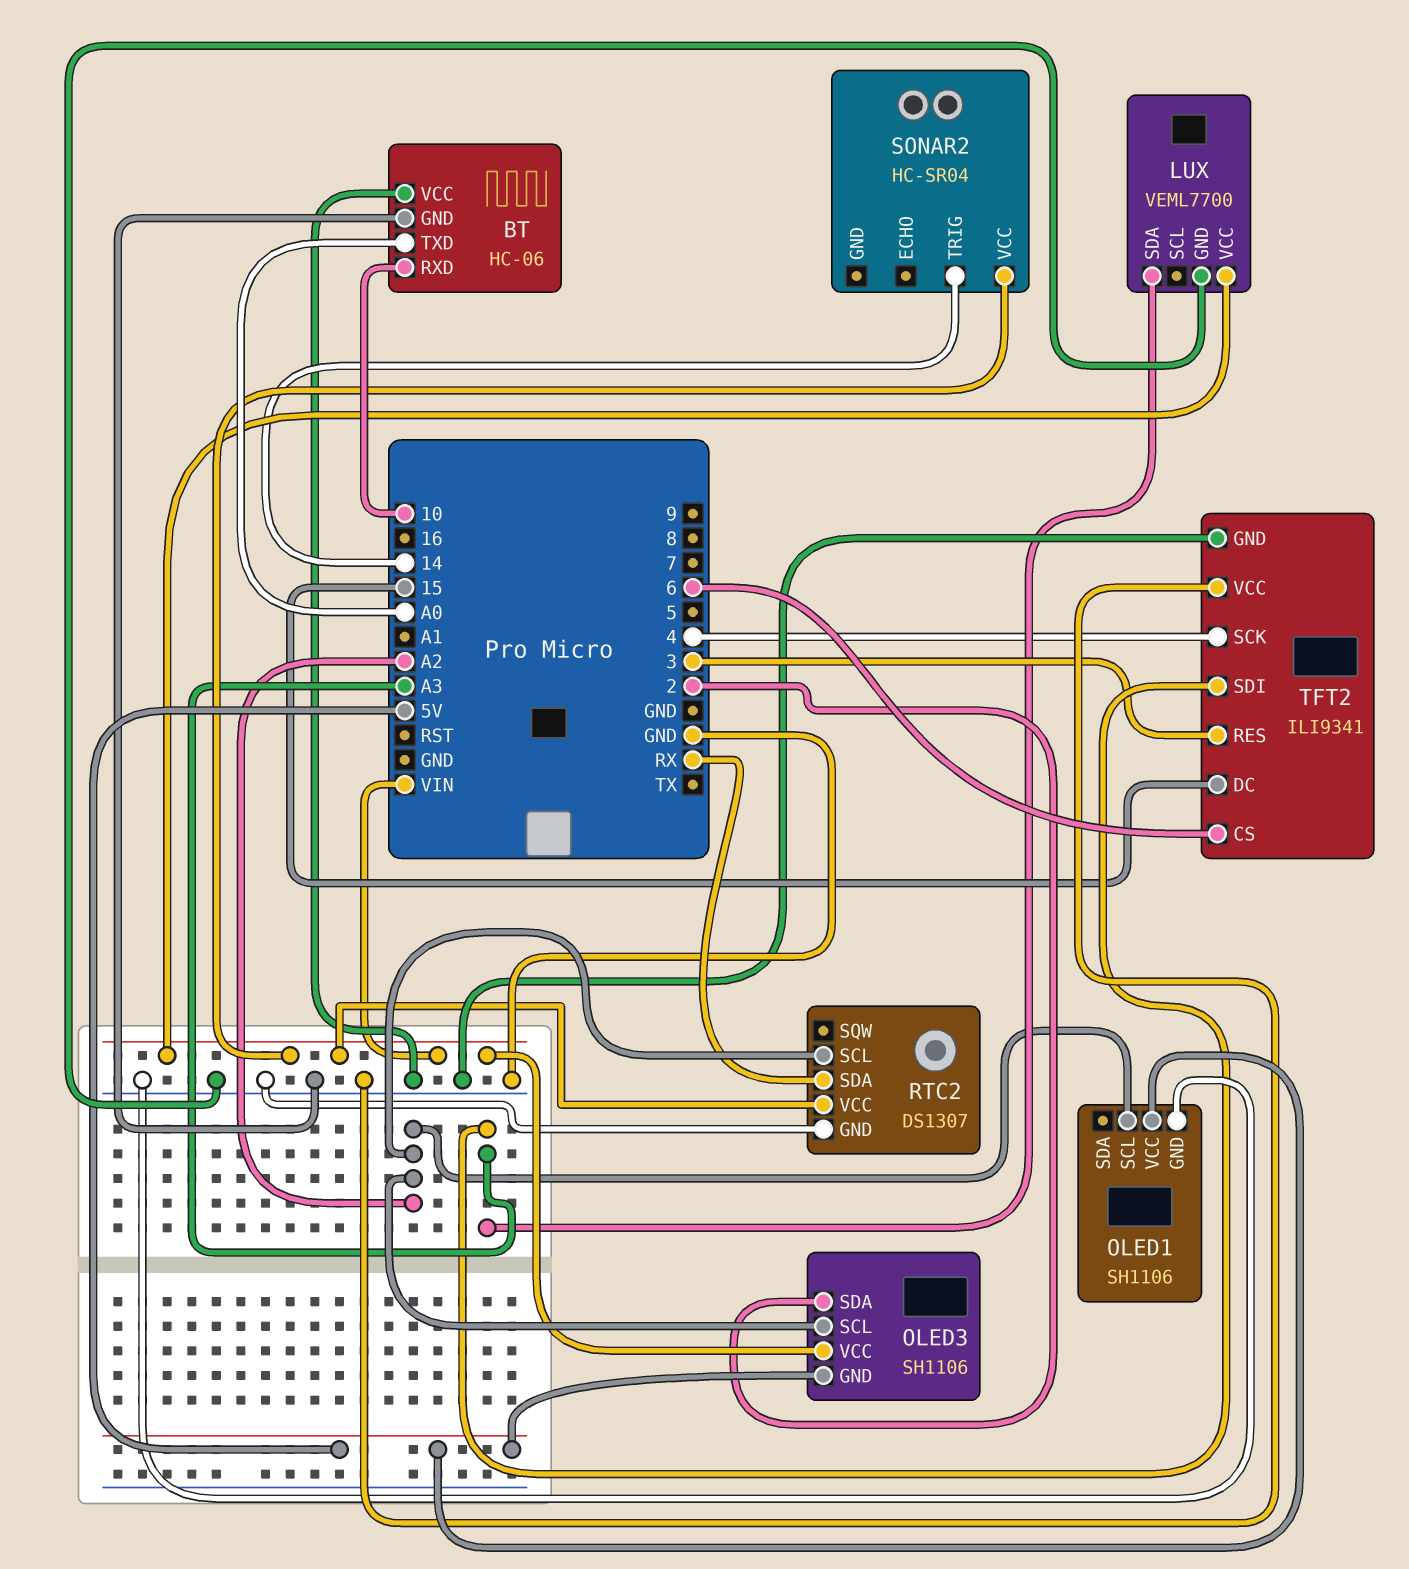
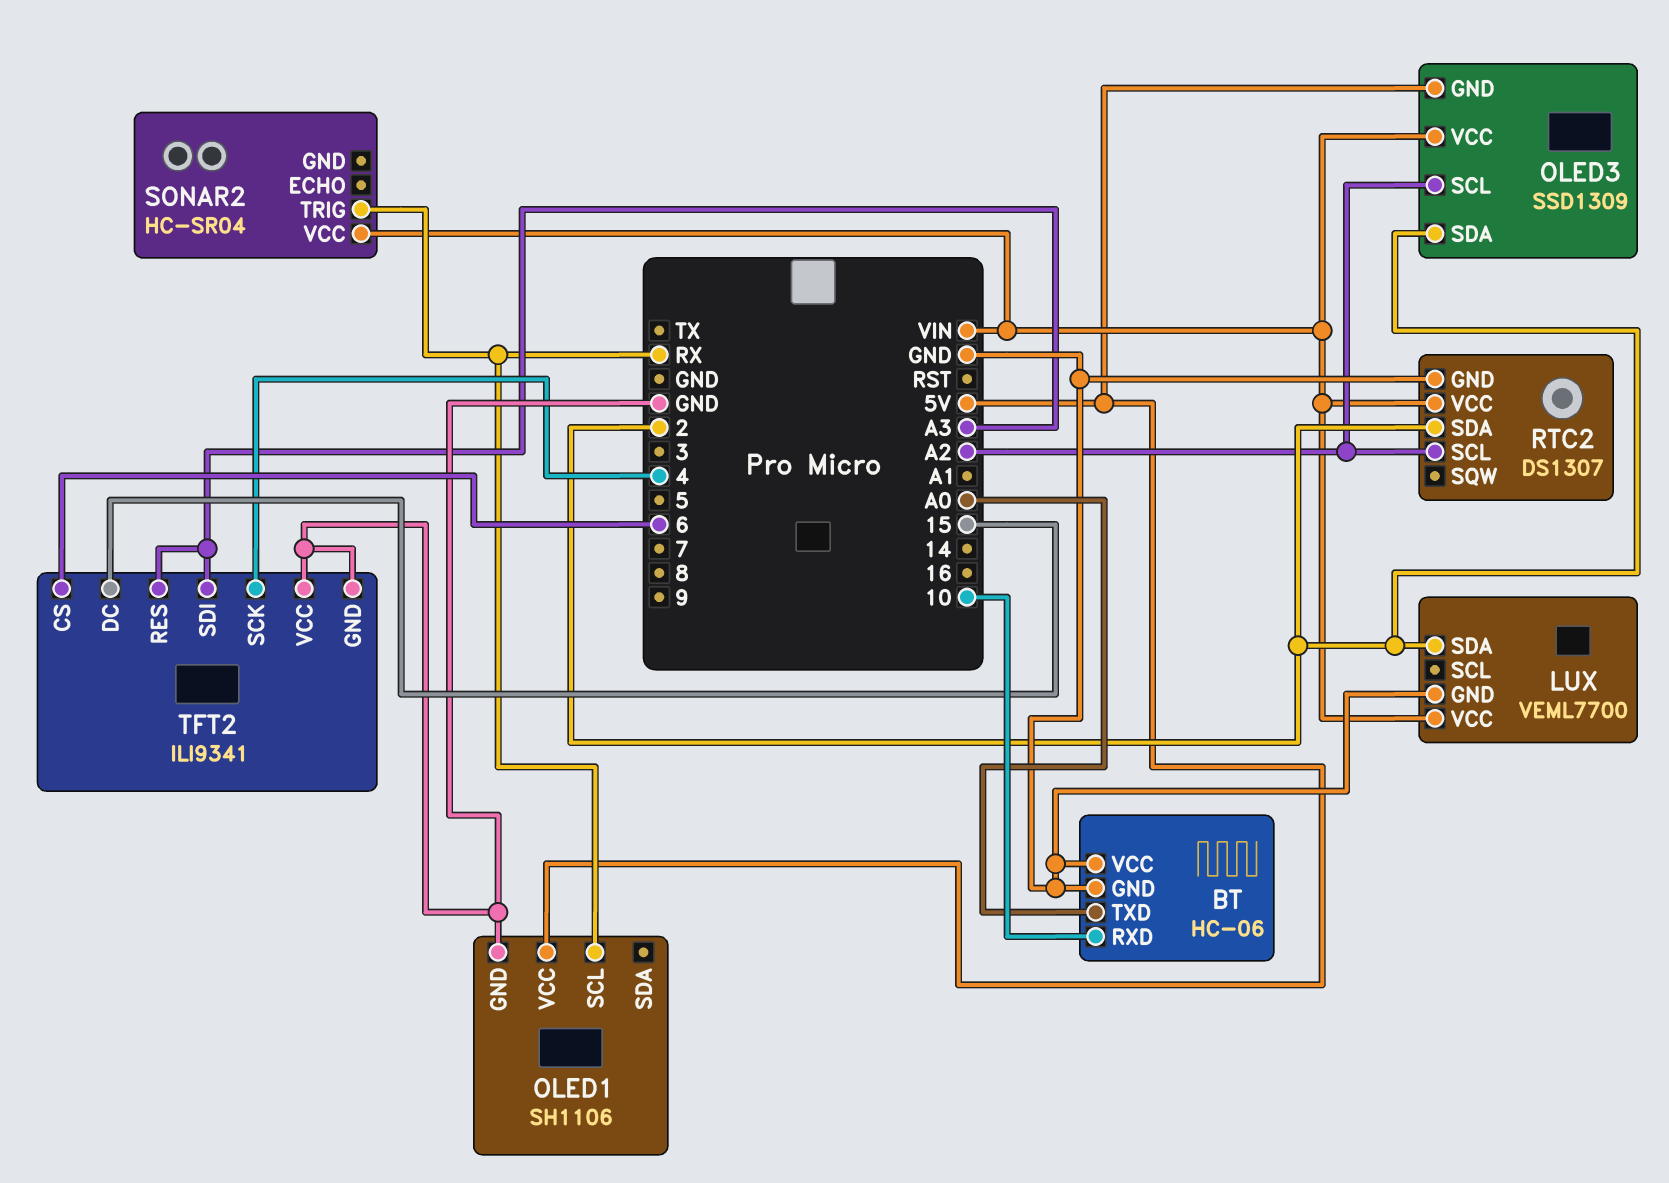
LUX pin SDA: A3 -> 2
OLED1 pin SCL: A2 -> RX
OLED3: SH1106 -> SSD1309
RTC2 pin SDA: RX -> 2
SONAR2 pin TRIG: 14 -> RX
TFT2 pin RES: 3 -> A3

